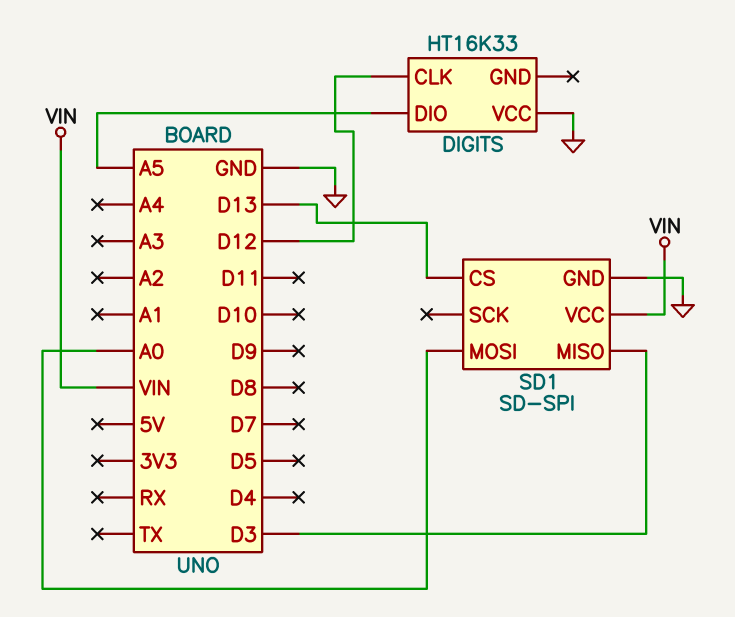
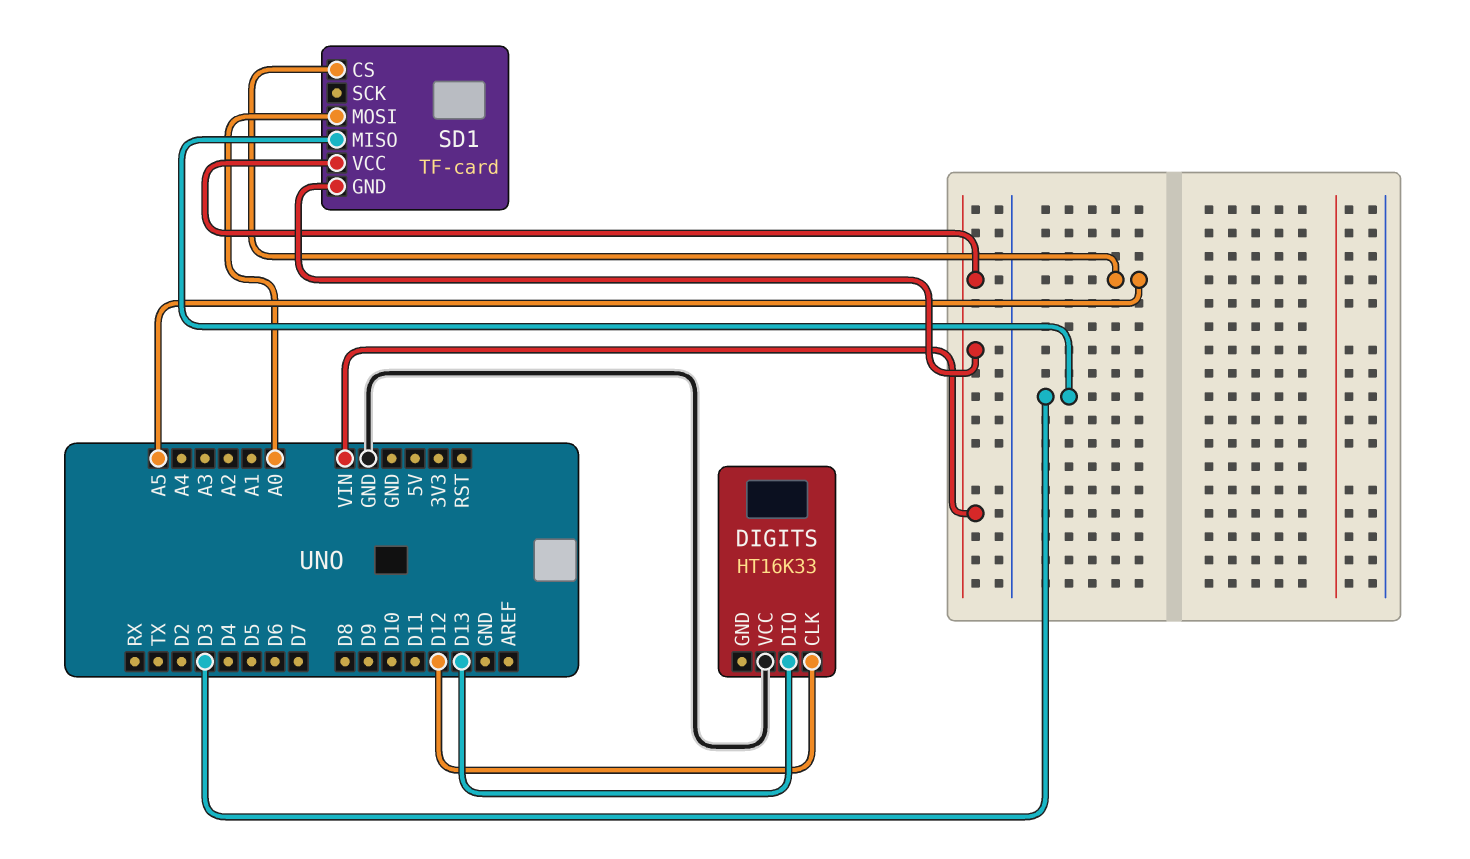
DIGITS pin DIO: A5 -> D13
SD1: SD-SPI -> TF-card
SD1 pin CS: D13 -> A5
SD1 pin GND: GND -> VIN

